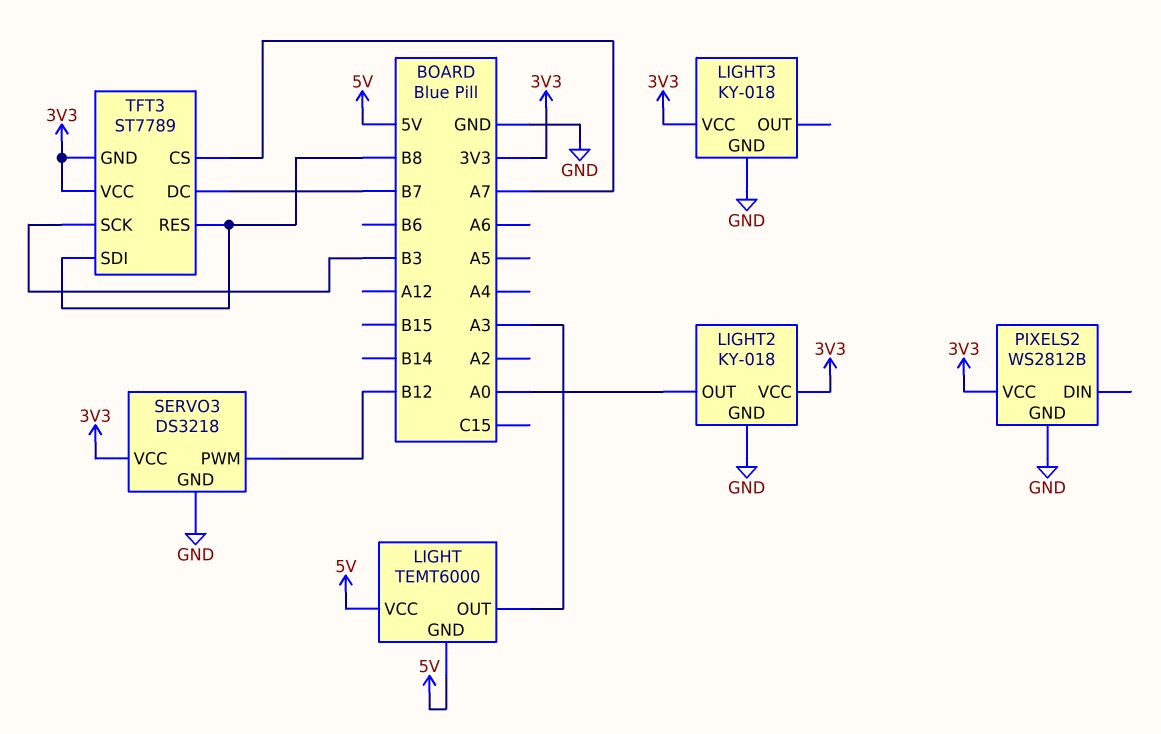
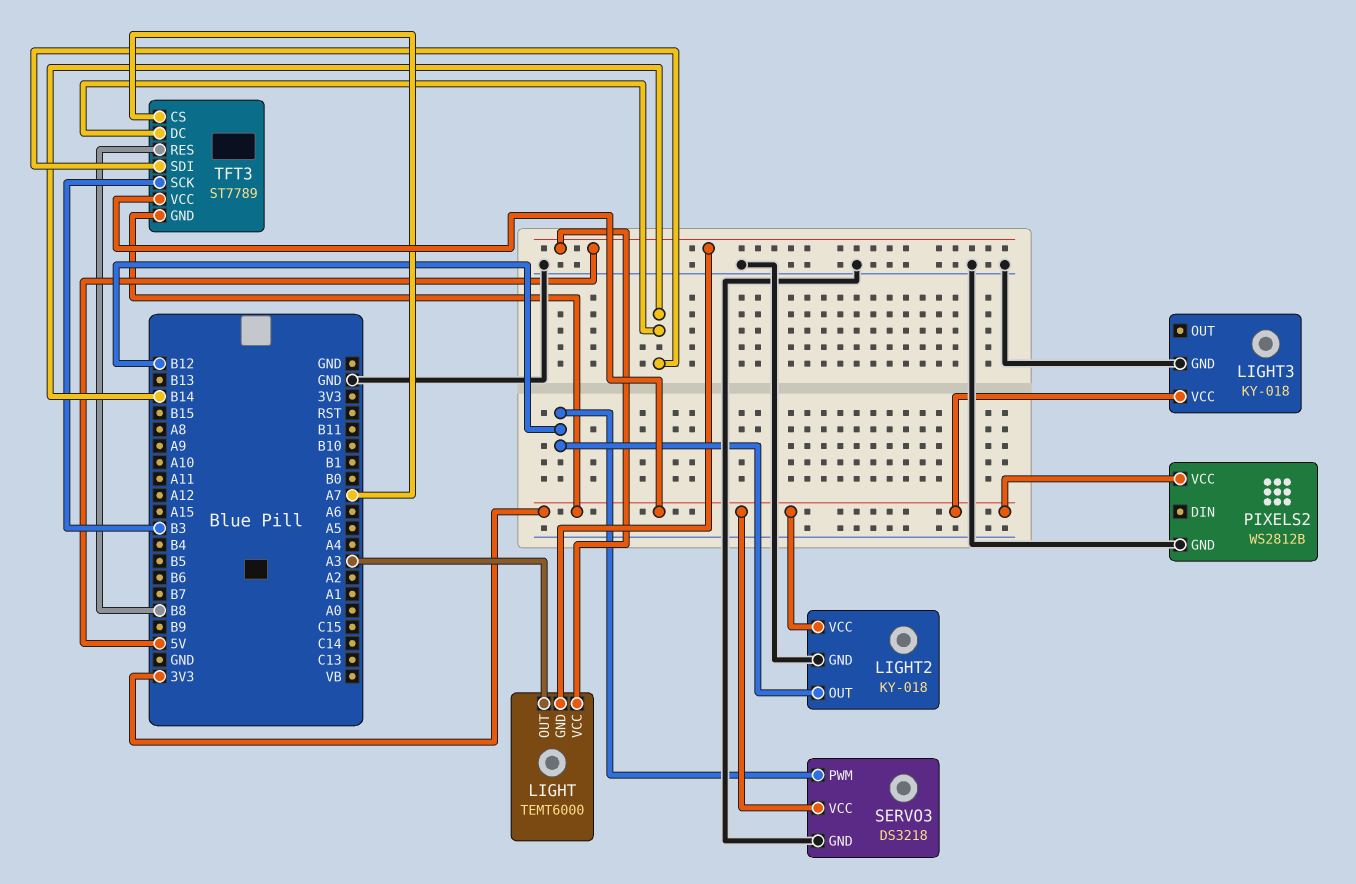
LIGHT2 pin OUT: A0 -> B12
TFT3 pin DC: B7 -> B14
TFT3 pin SDI: B8 -> B14

